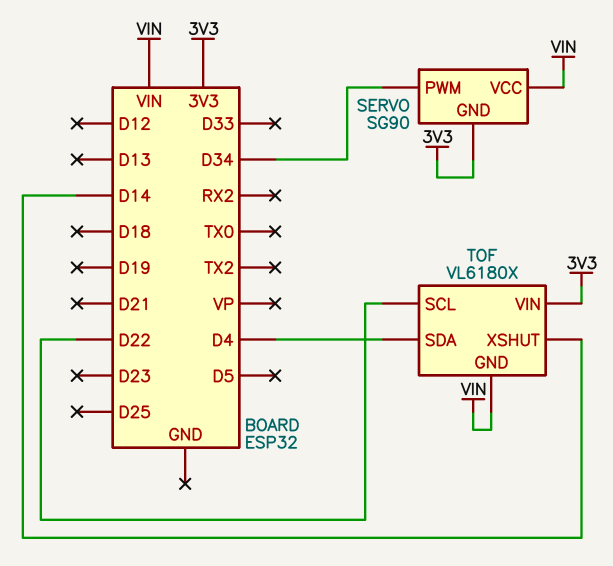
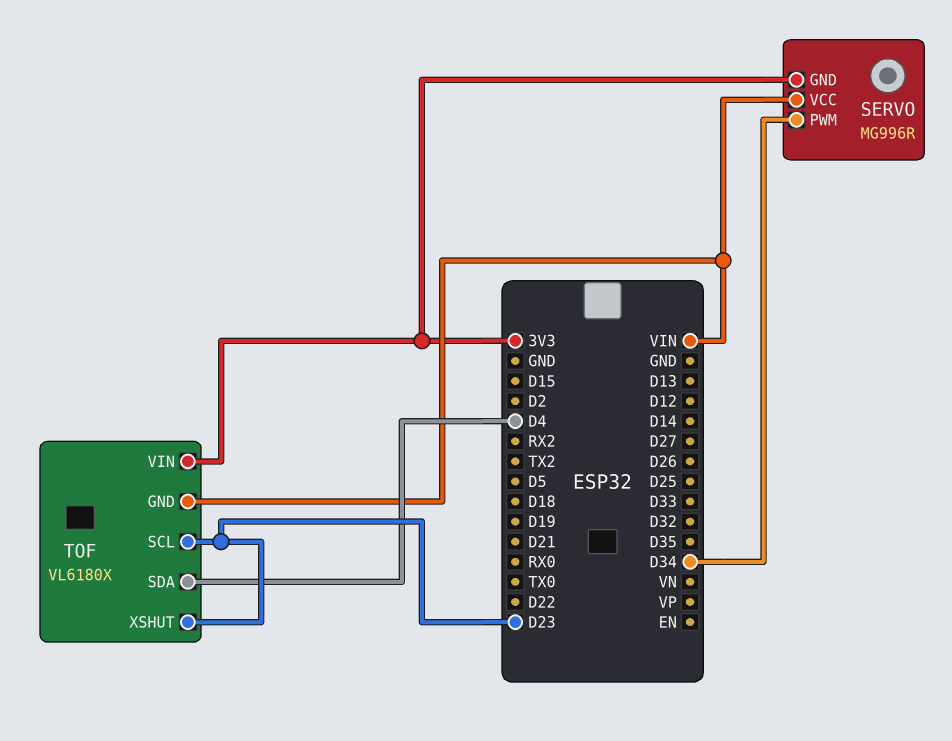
SERVO: SG90 -> MG996R
TOF pin SCL: D22 -> D23
TOF pin XSHUT: D14 -> D23

